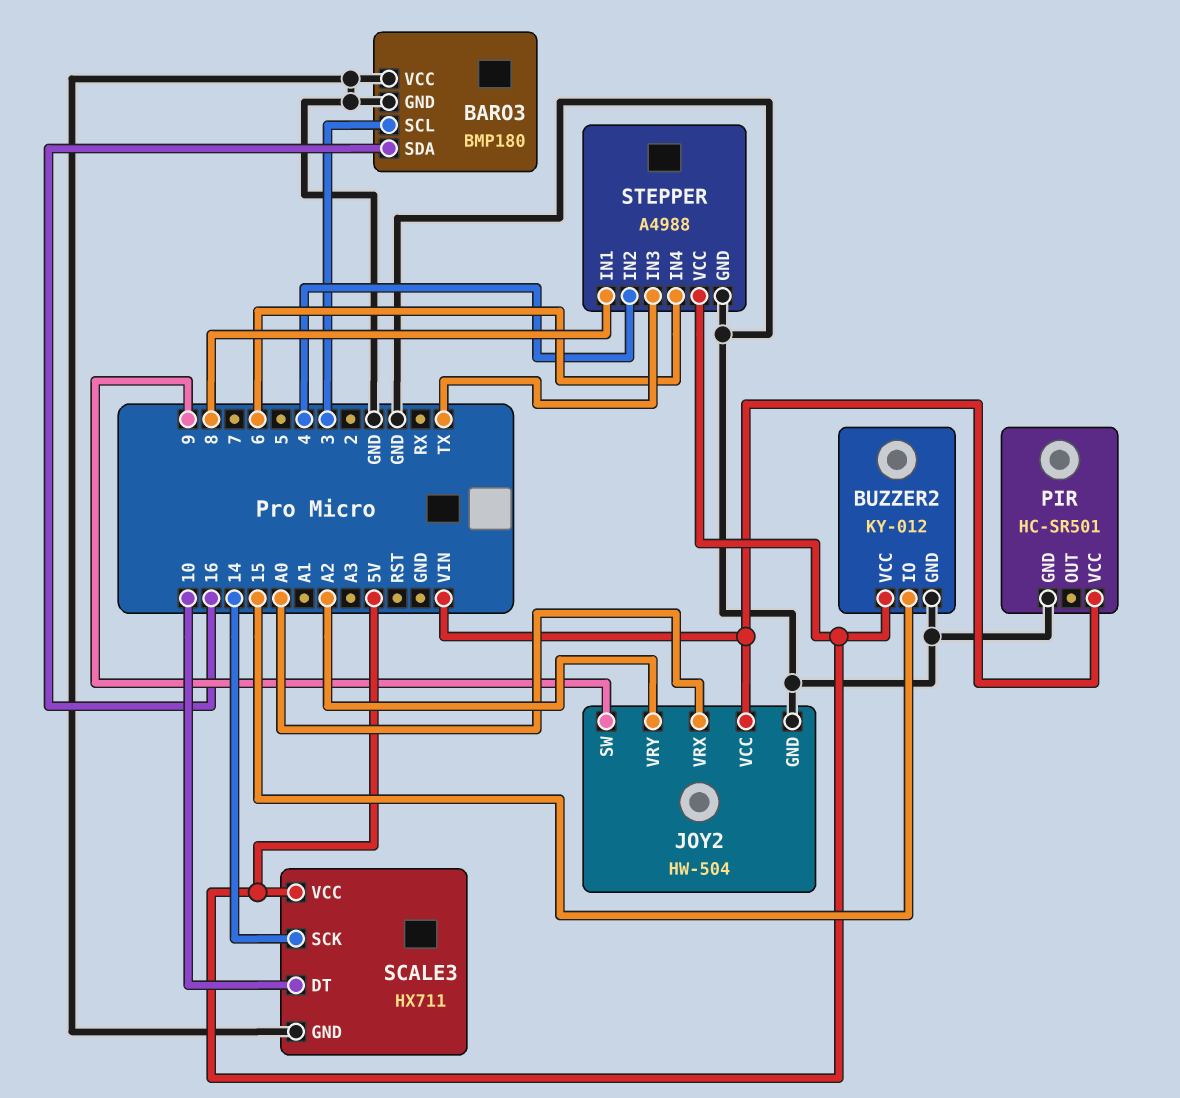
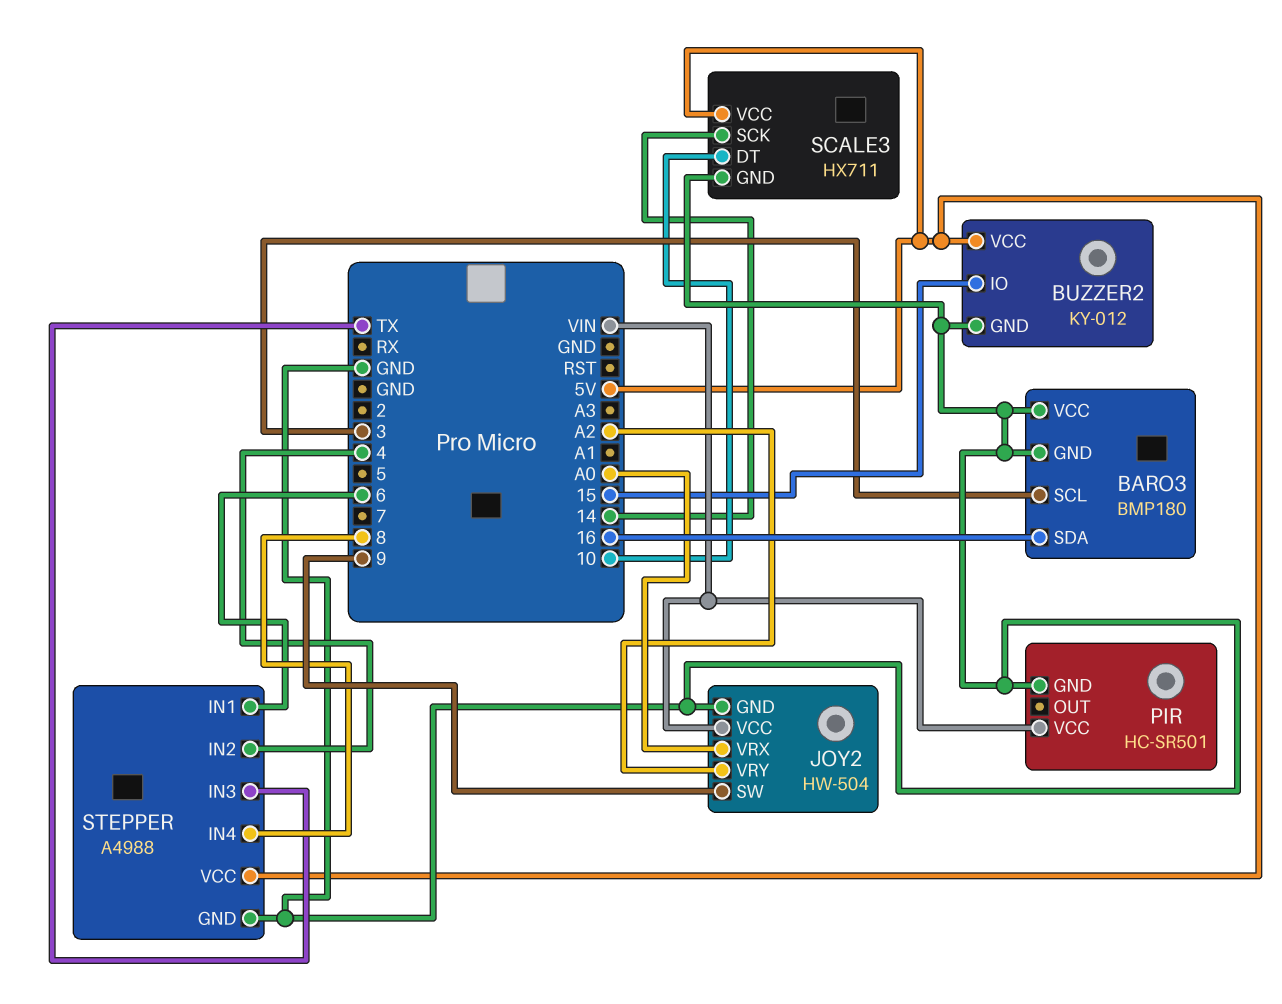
STEPPER pin IN1: 8 -> 6
STEPPER pin IN4: 6 -> 8

